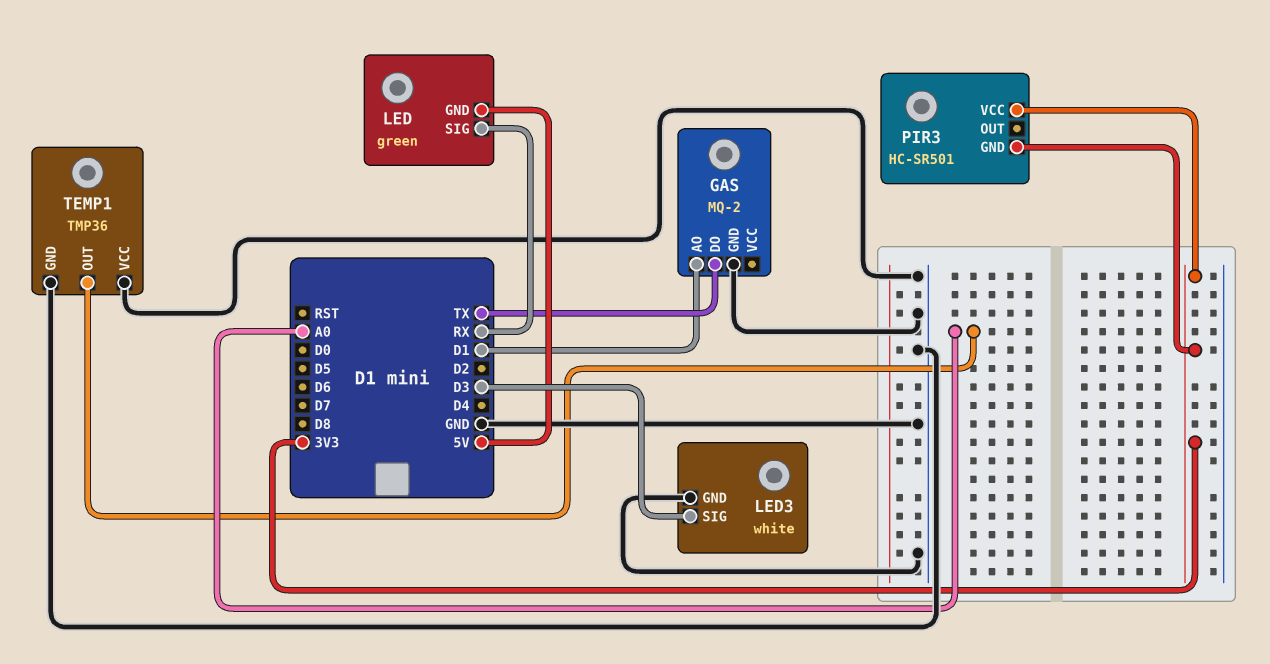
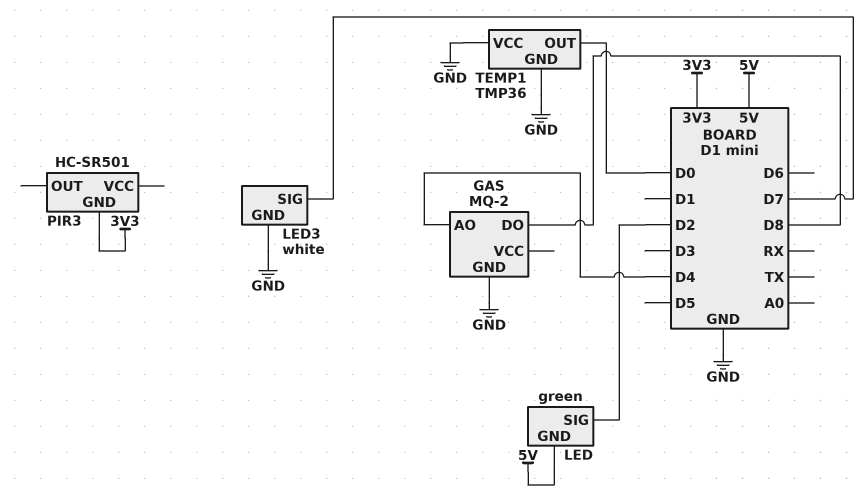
GAS pin AO: D1 -> D4
GAS pin DO: TX -> D8
LED pin SIG: RX -> D2
LED3 pin SIG: D3 -> D7
PIR3 pin VCC: 3V3 -> none
TEMP1 pin OUT: A0 -> D0

